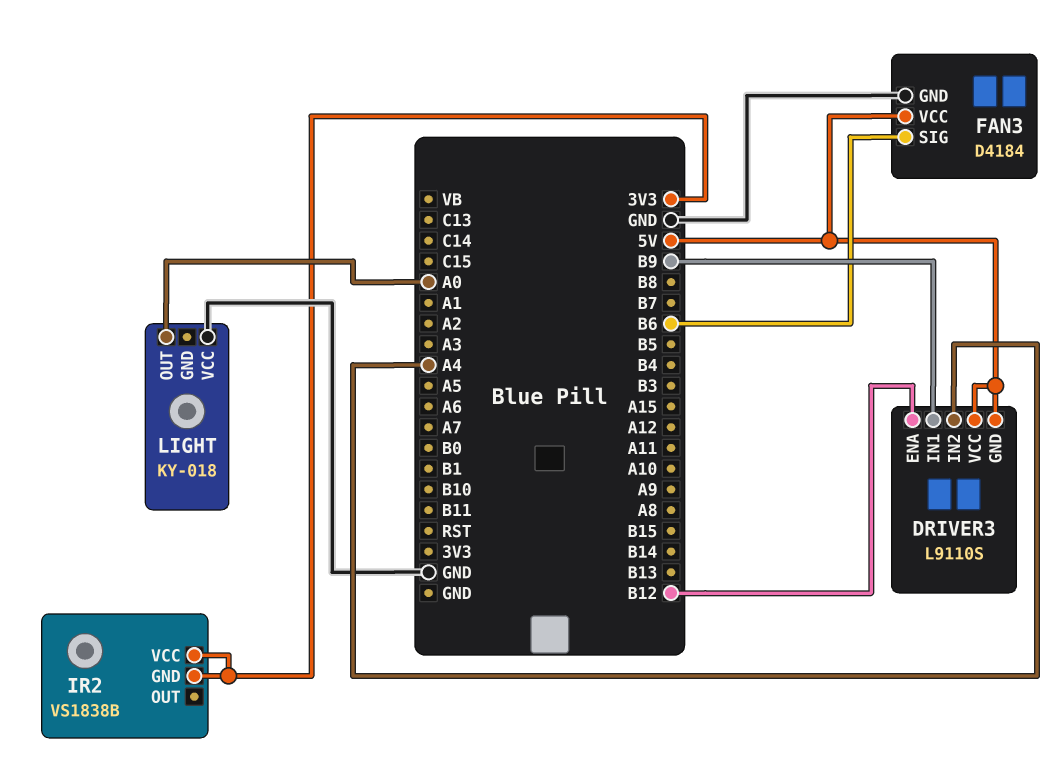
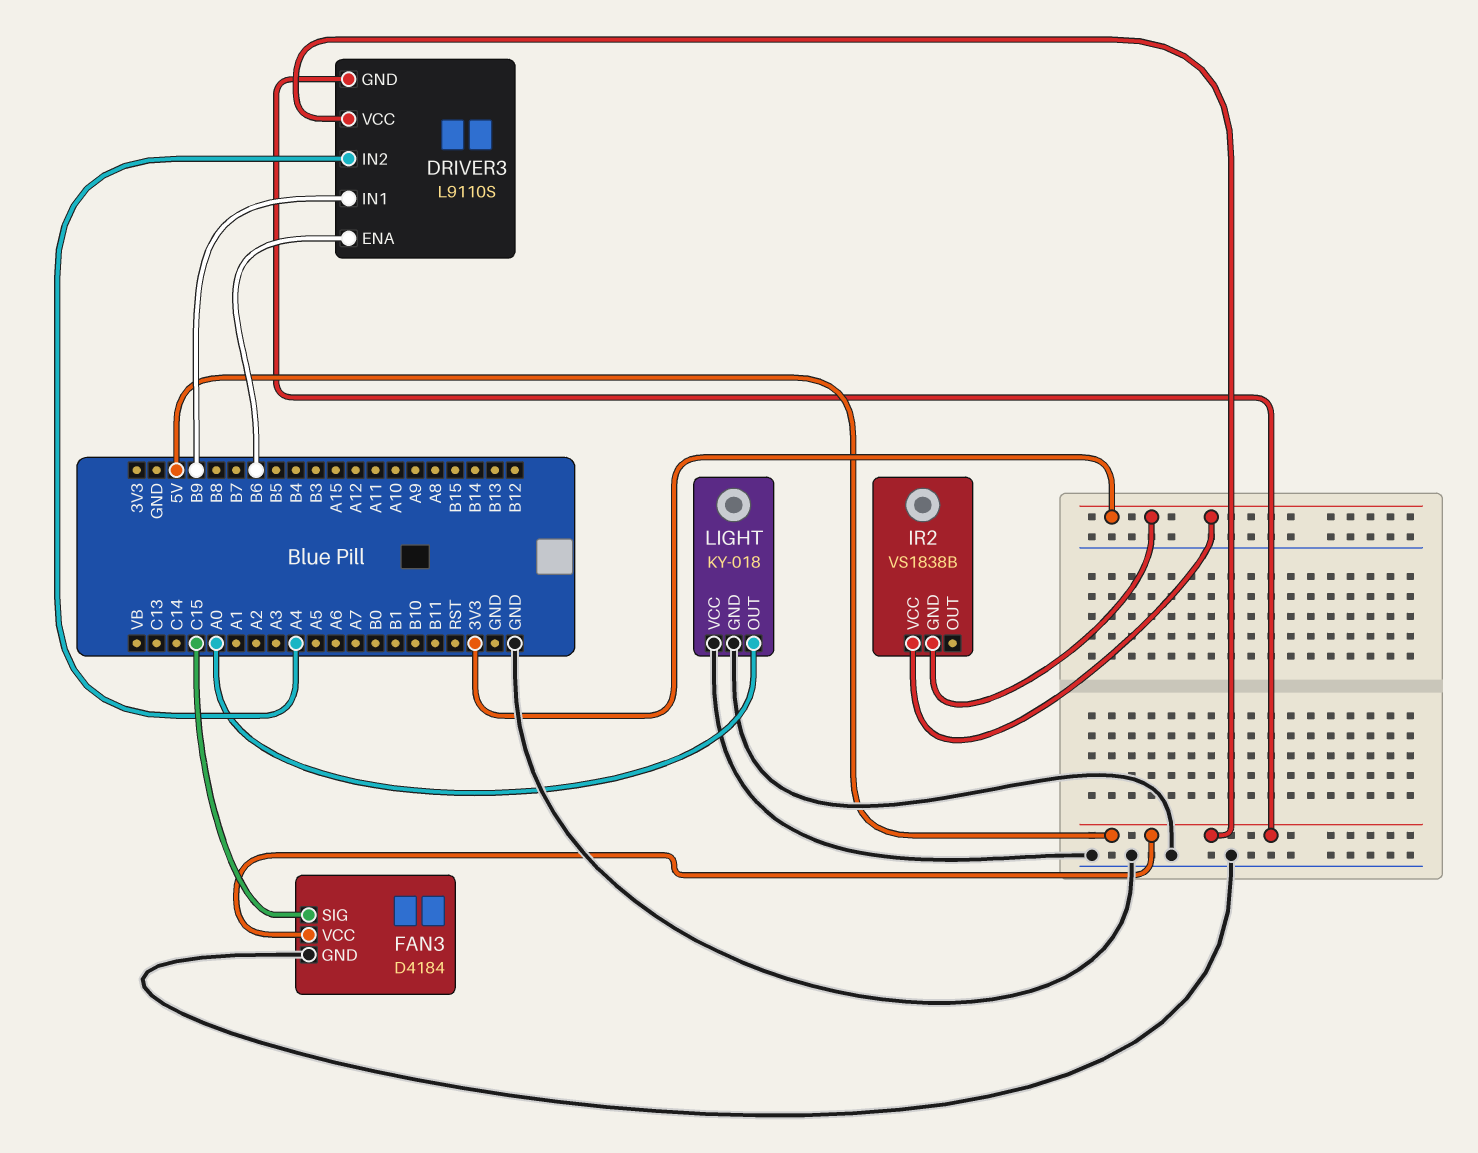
DRIVER3 pin ENA: B12 -> B6
FAN3 pin SIG: B6 -> C15
LIGHT pin GND: none -> GND

